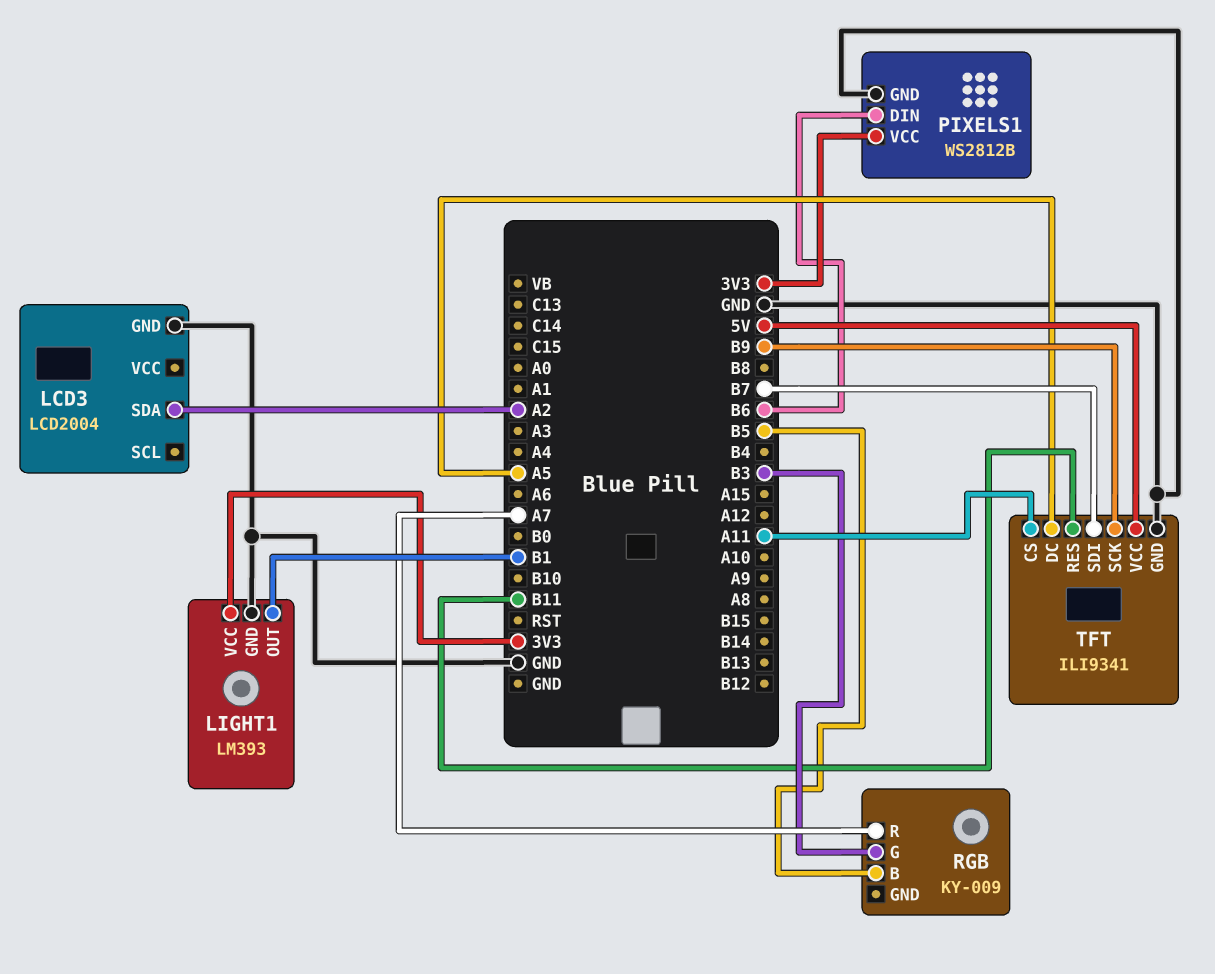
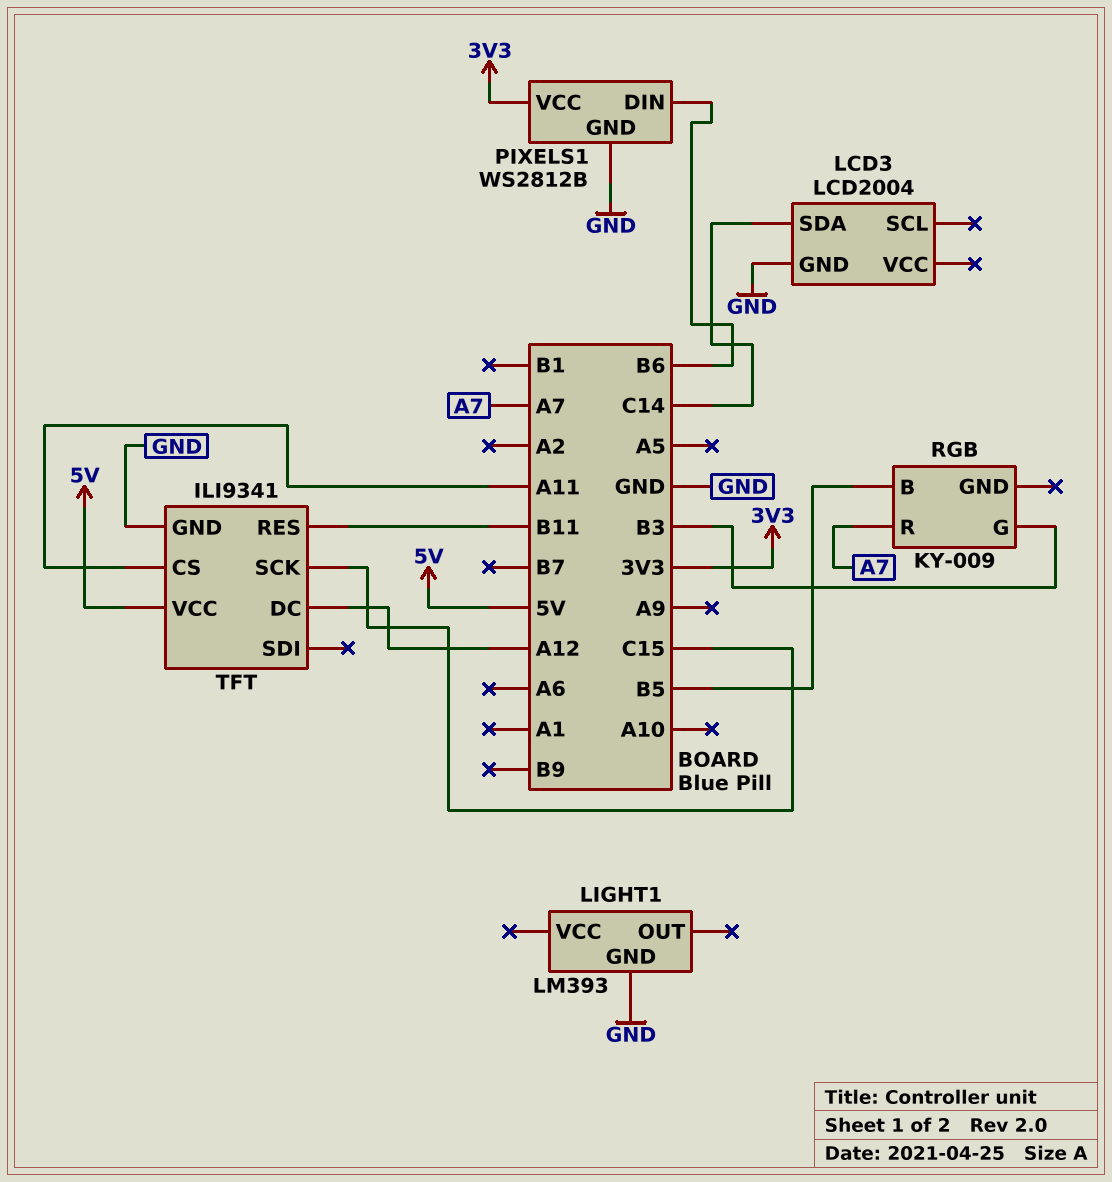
LCD3 pin SDA: A2 -> C14
LIGHT1 pin OUT: B1 -> none
LIGHT1 pin VCC: 3V3 -> none
TFT pin DC: A5 -> A12
TFT pin SCK: B9 -> C15
TFT pin SDI: B7 -> none

